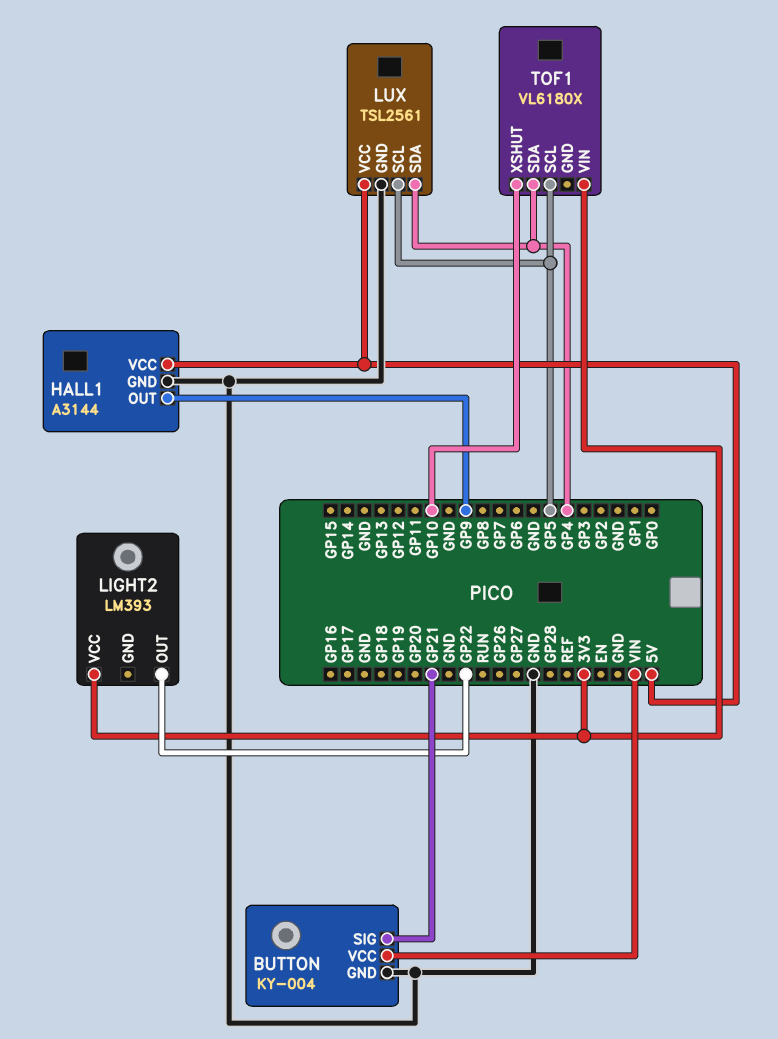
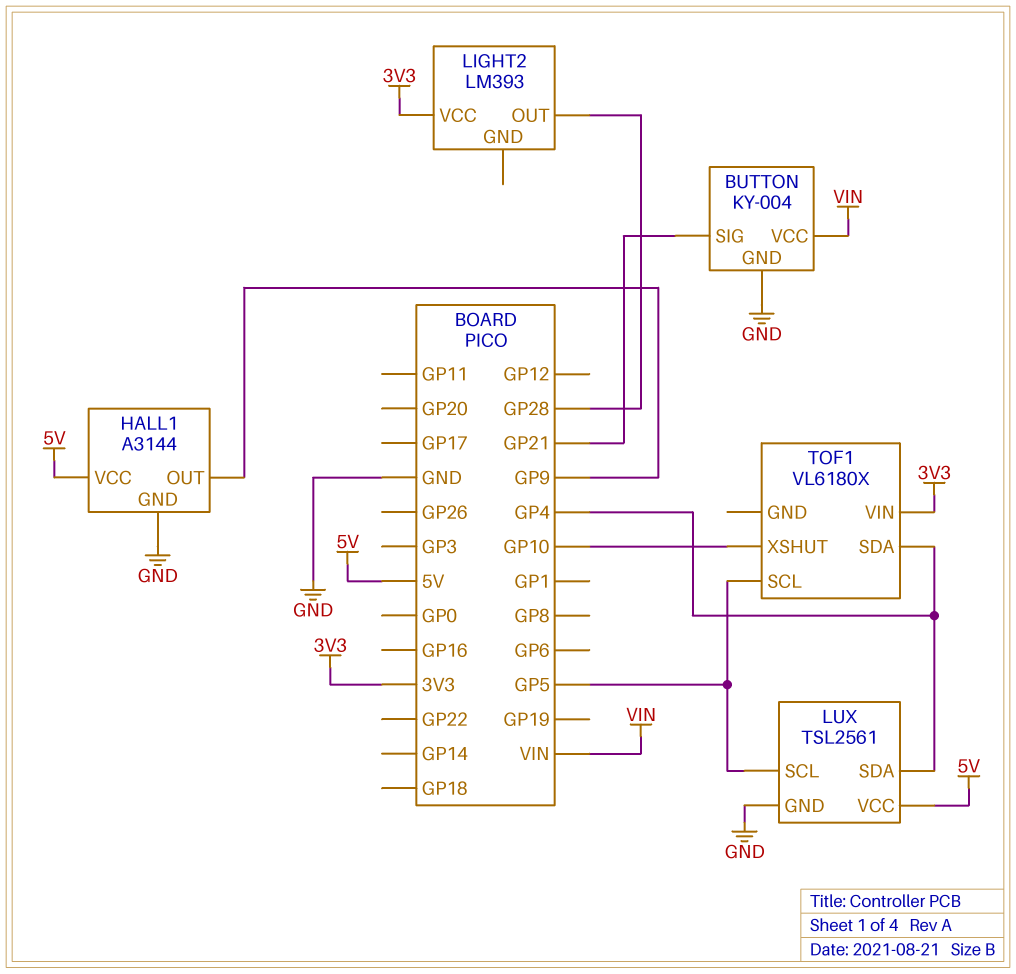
LIGHT2 pin OUT: GP22 -> GP28

